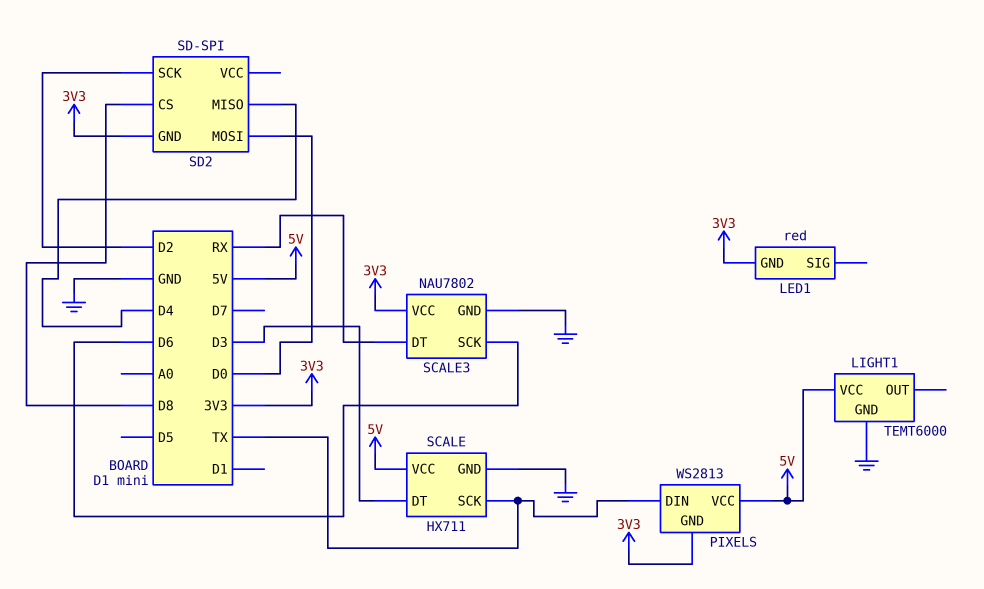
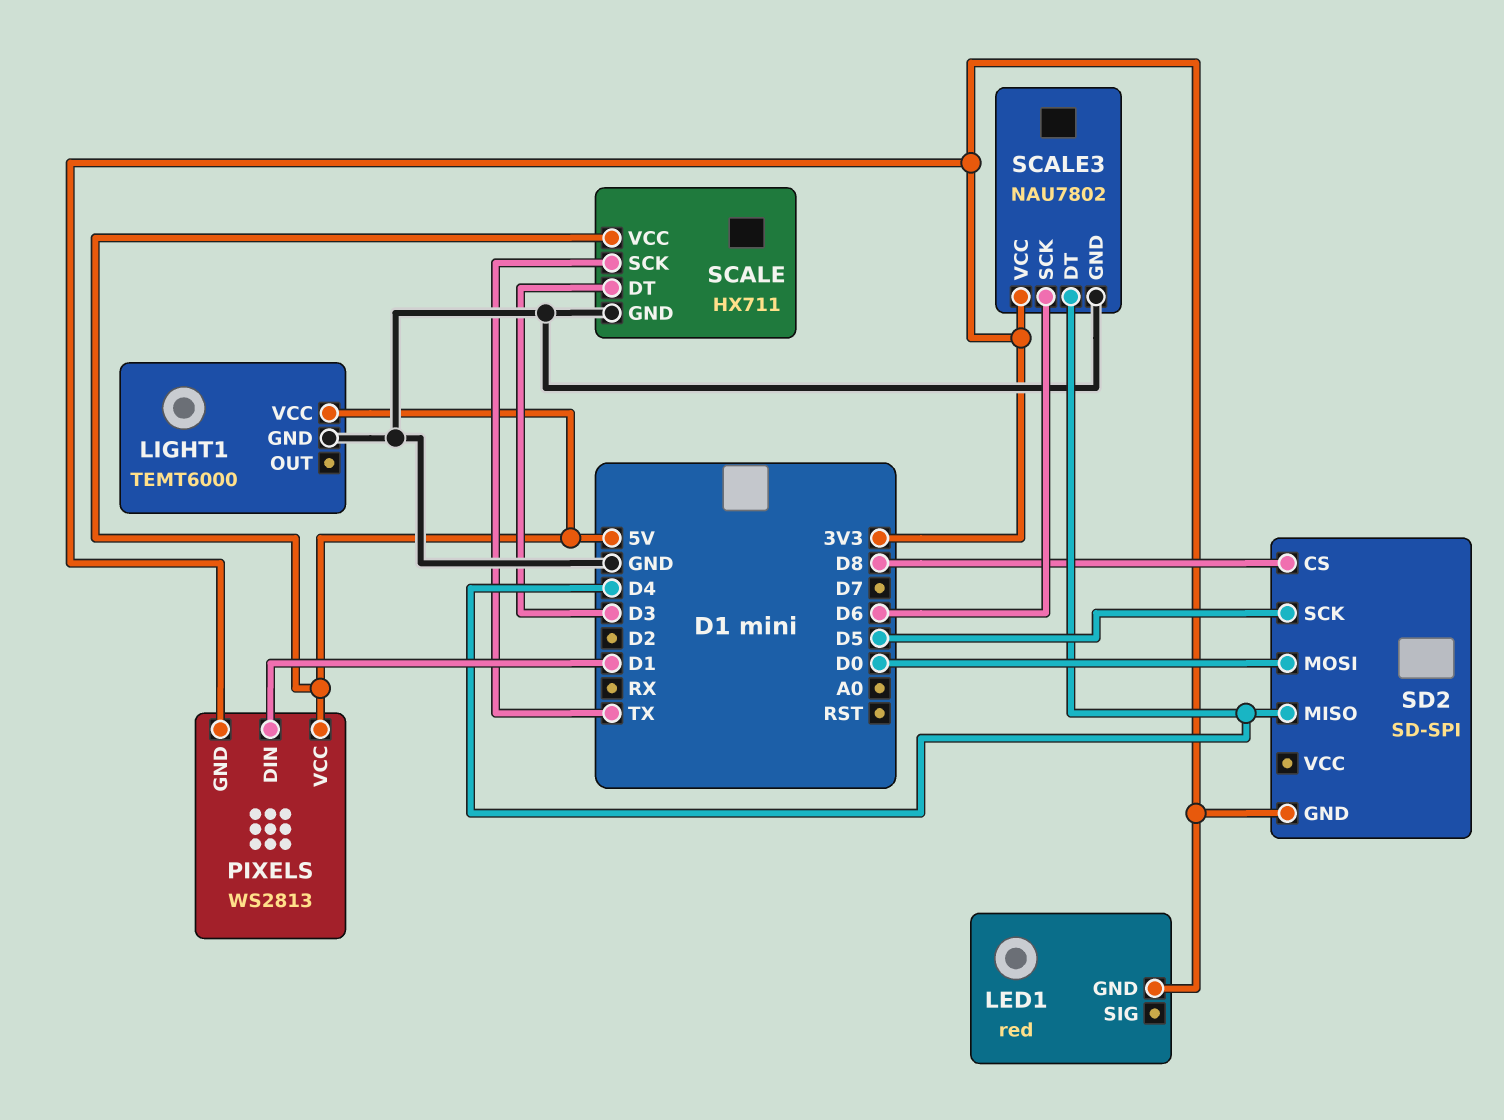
PIXELS pin DIN: TX -> D1
SCALE3 pin DT: RX -> D4
SD2 pin SCK: D2 -> D5

